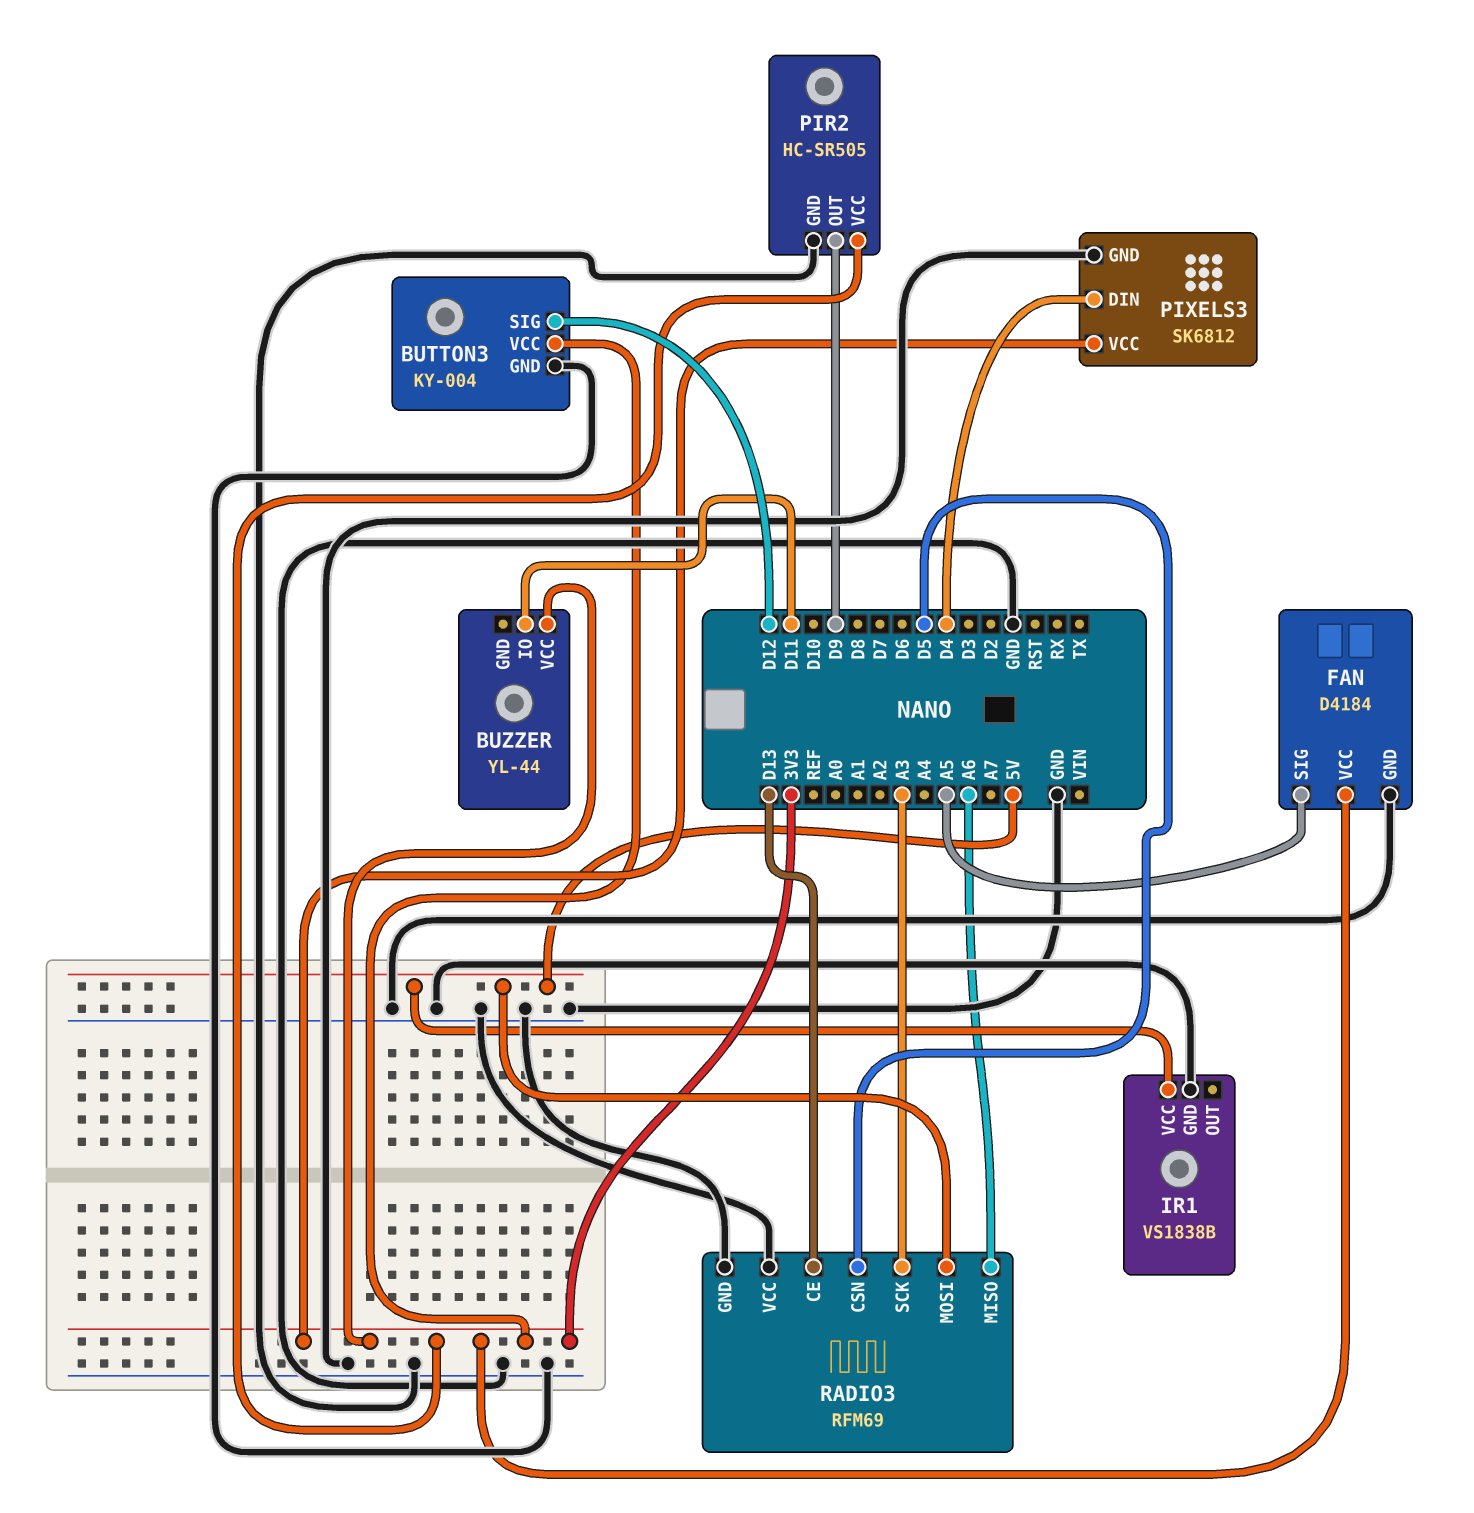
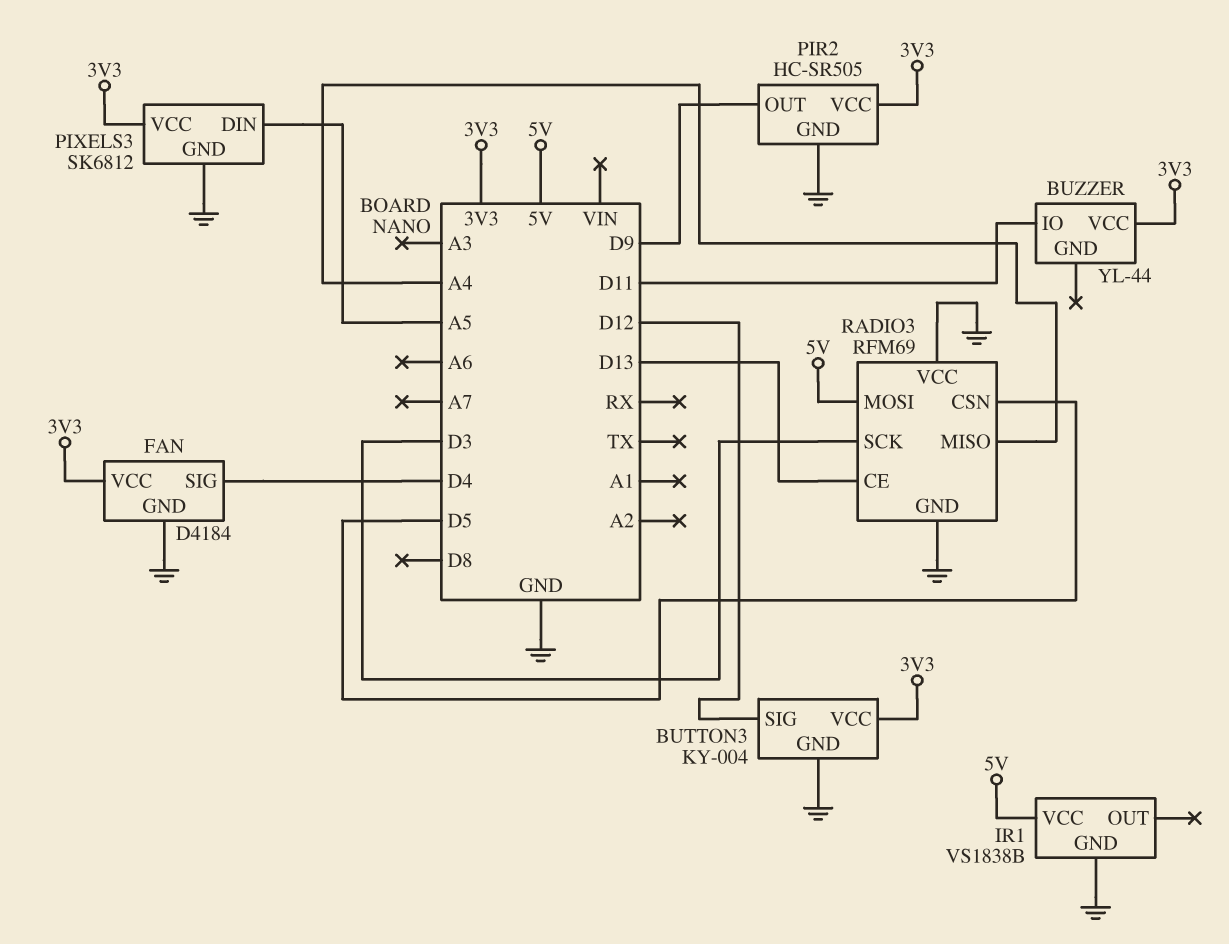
FAN pin SIG: A5 -> D4
PIXELS3 pin DIN: D4 -> A5
RADIO3 pin MISO: A6 -> A4
RADIO3 pin SCK: A3 -> D3

